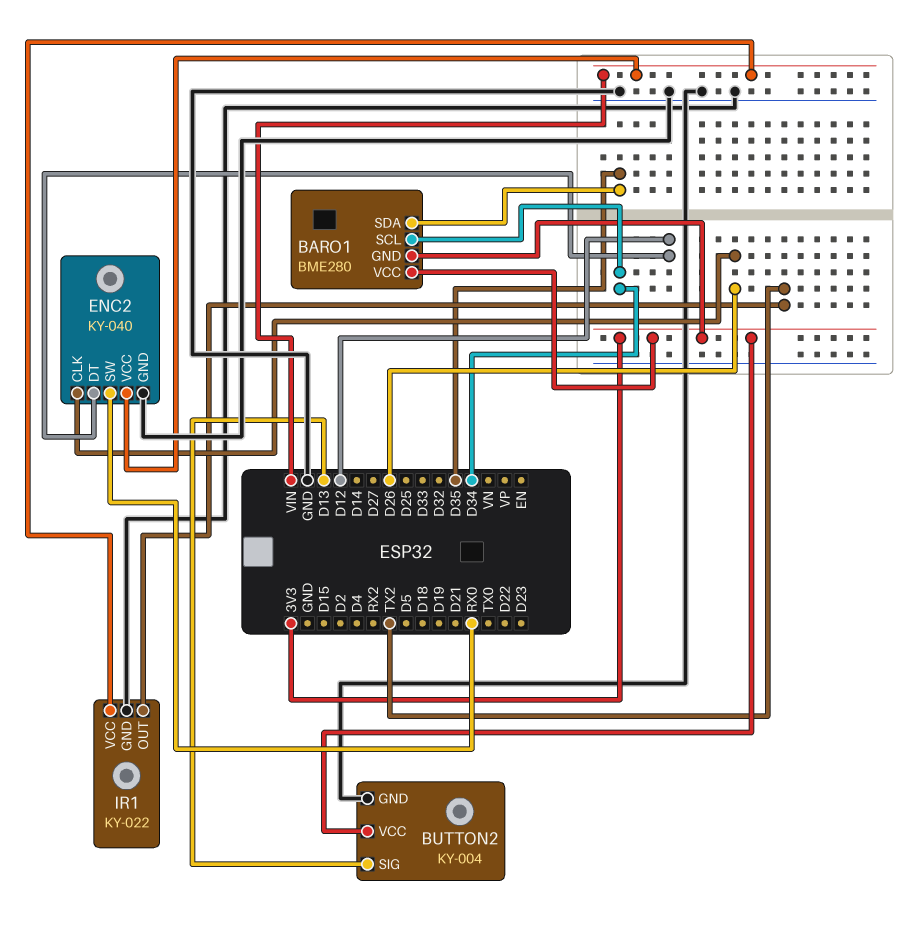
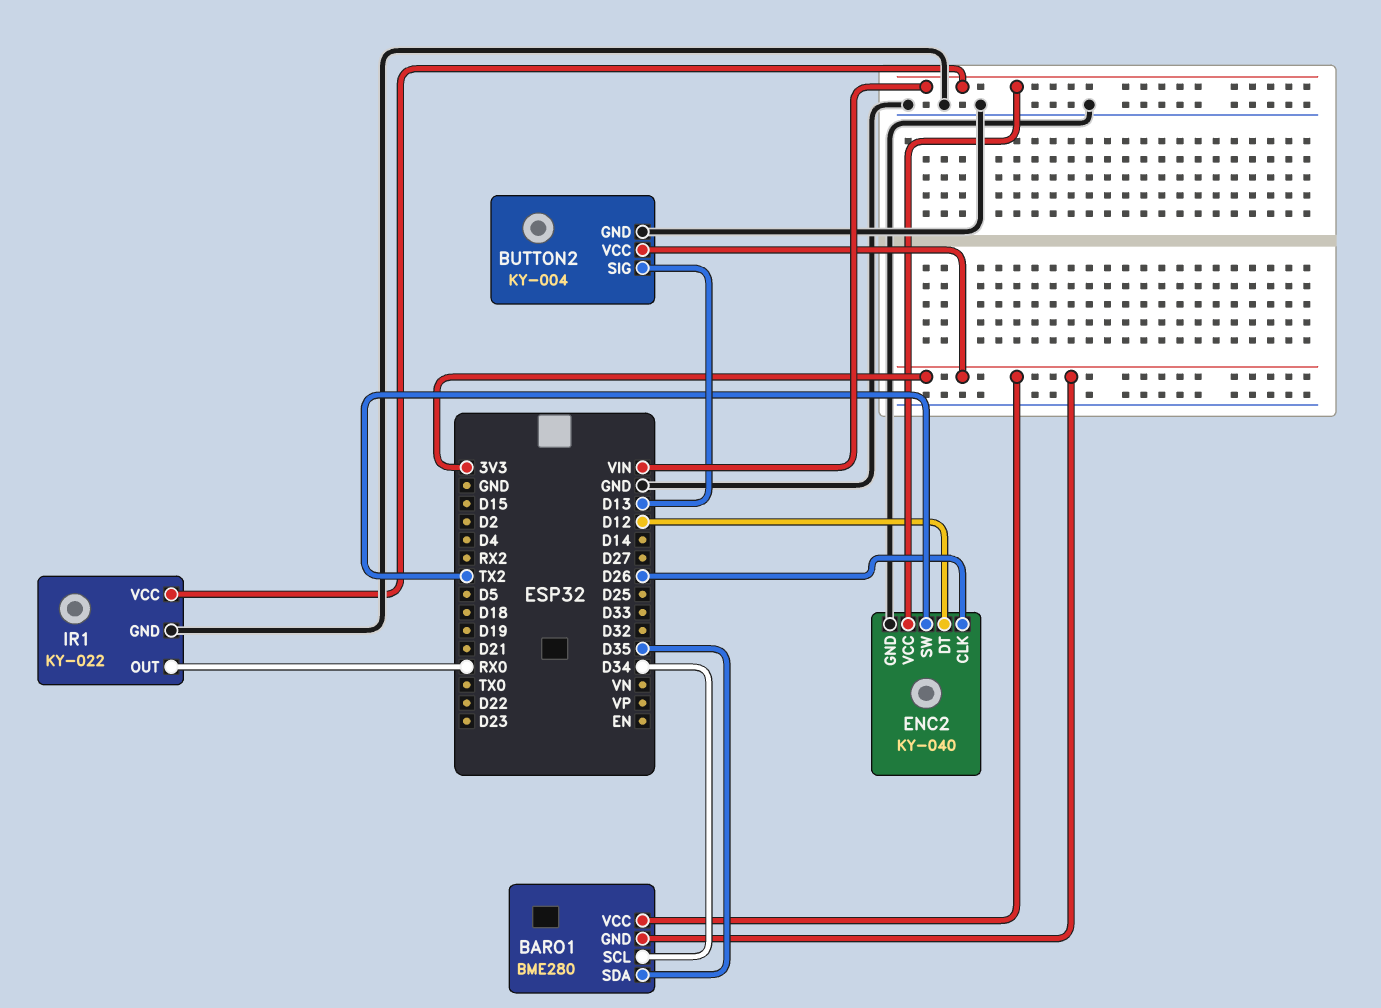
ENC2 pin SW: RX0 -> TX2
IR1 pin OUT: TX2 -> RX0

